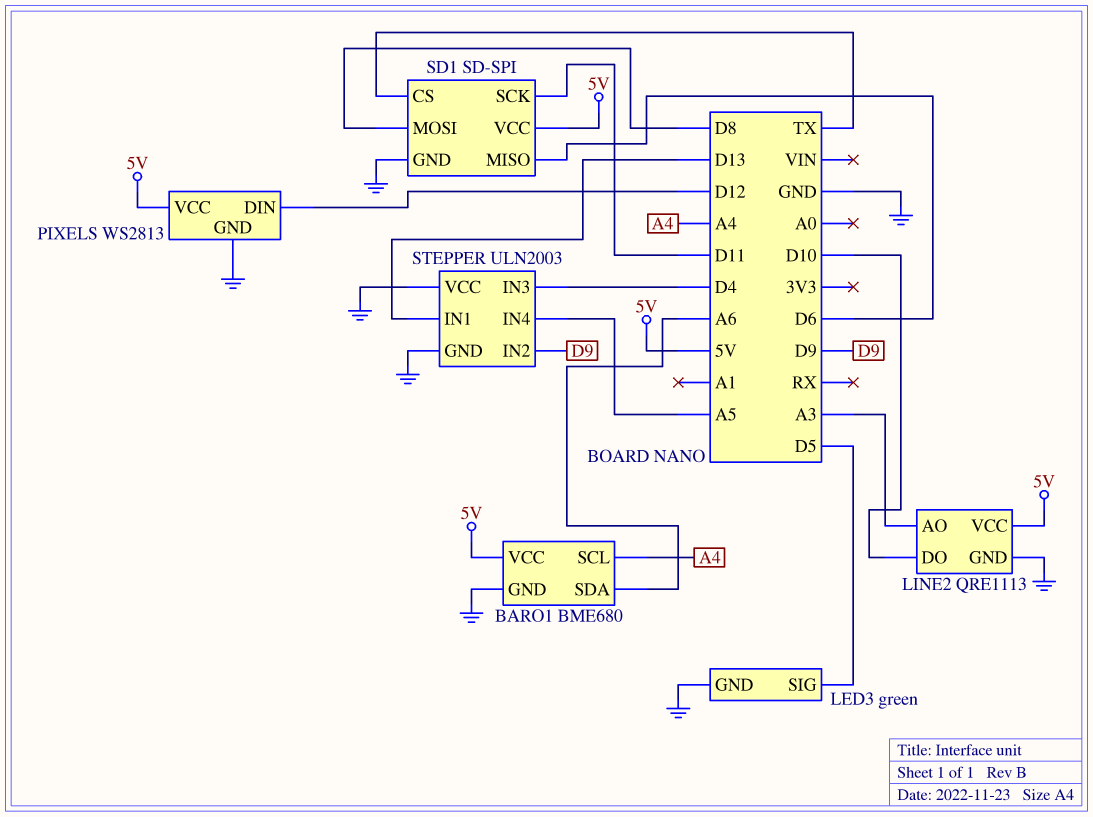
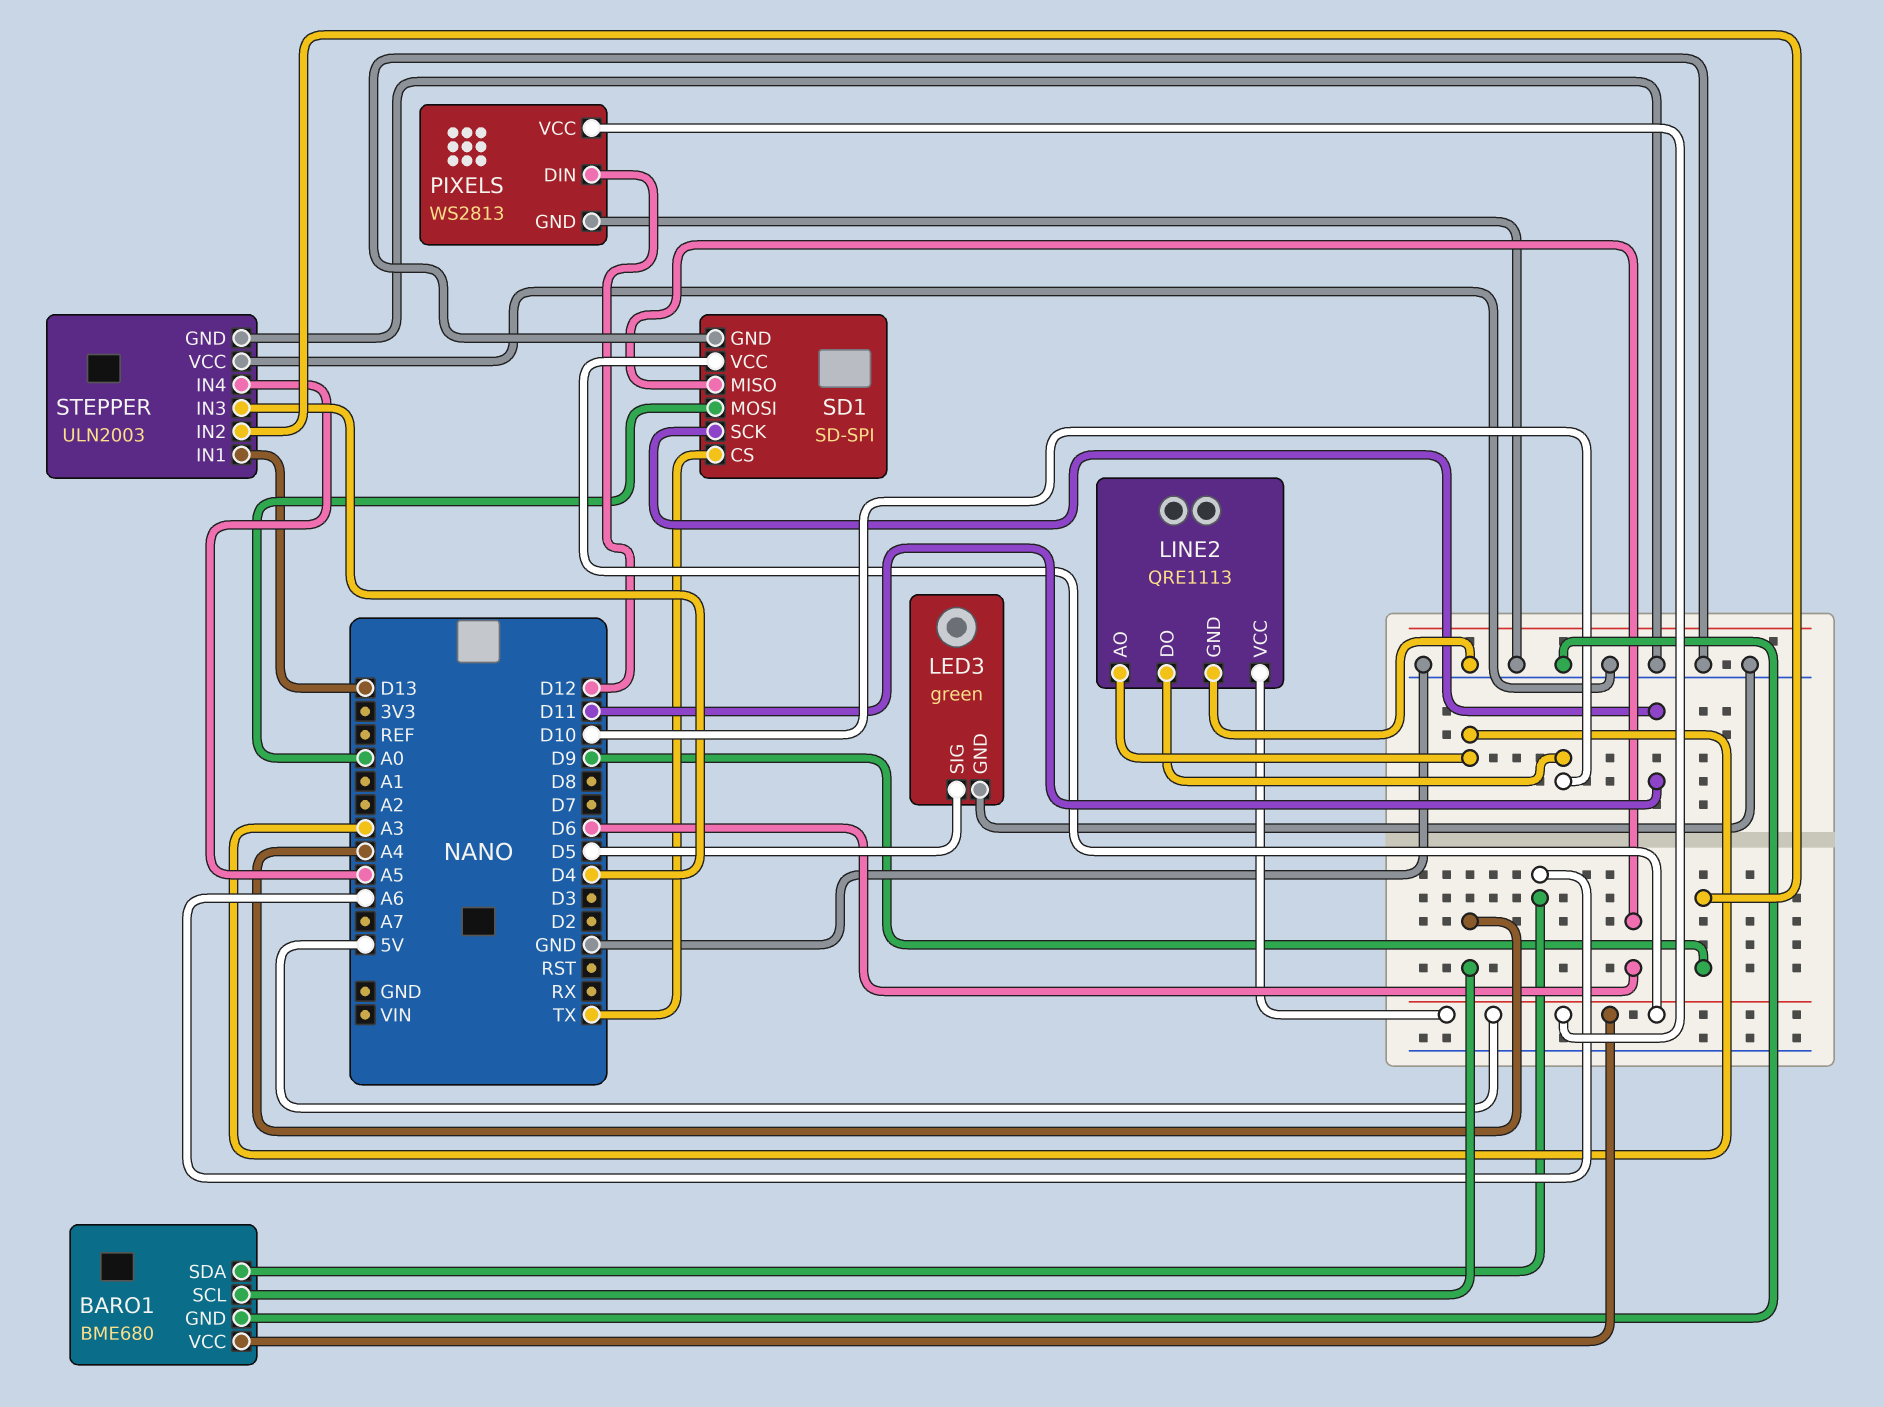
SD1 pin MOSI: D8 -> A0

